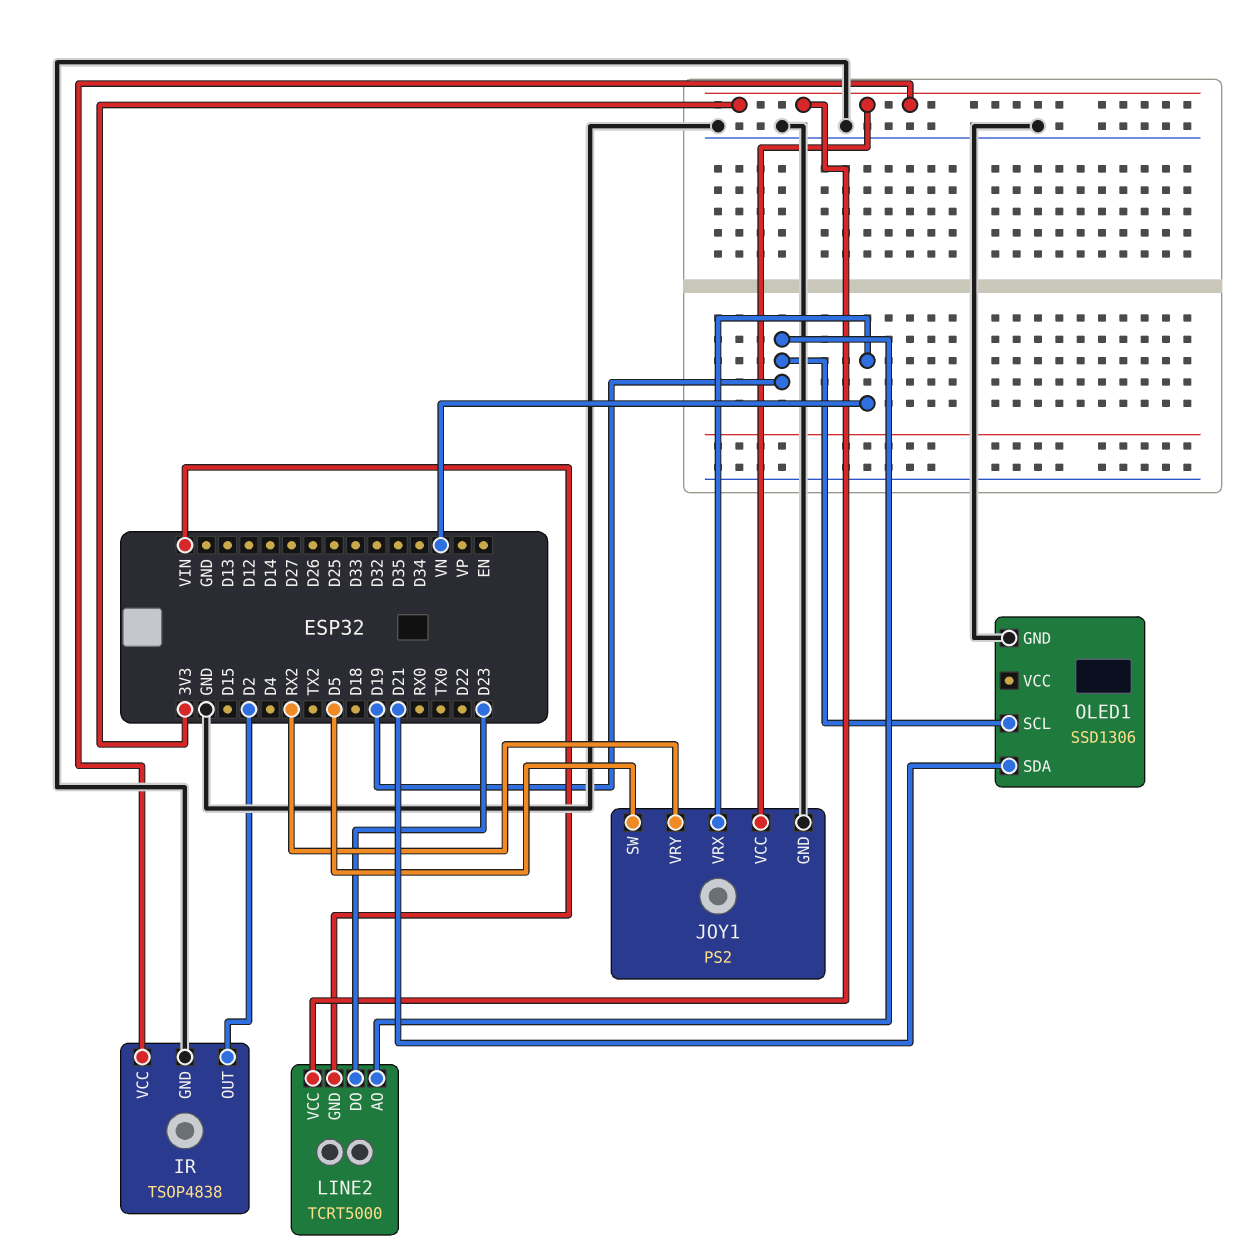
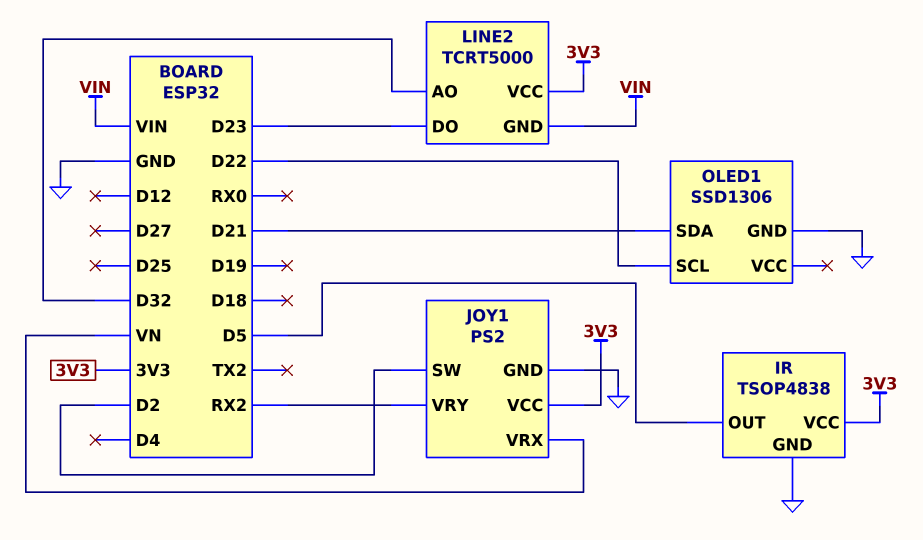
IR pin OUT: D2 -> D5
JOY1 pin SW: D5 -> D2
LINE2 pin AO: D19 -> D32
OLED1 pin SCL: D19 -> D22

